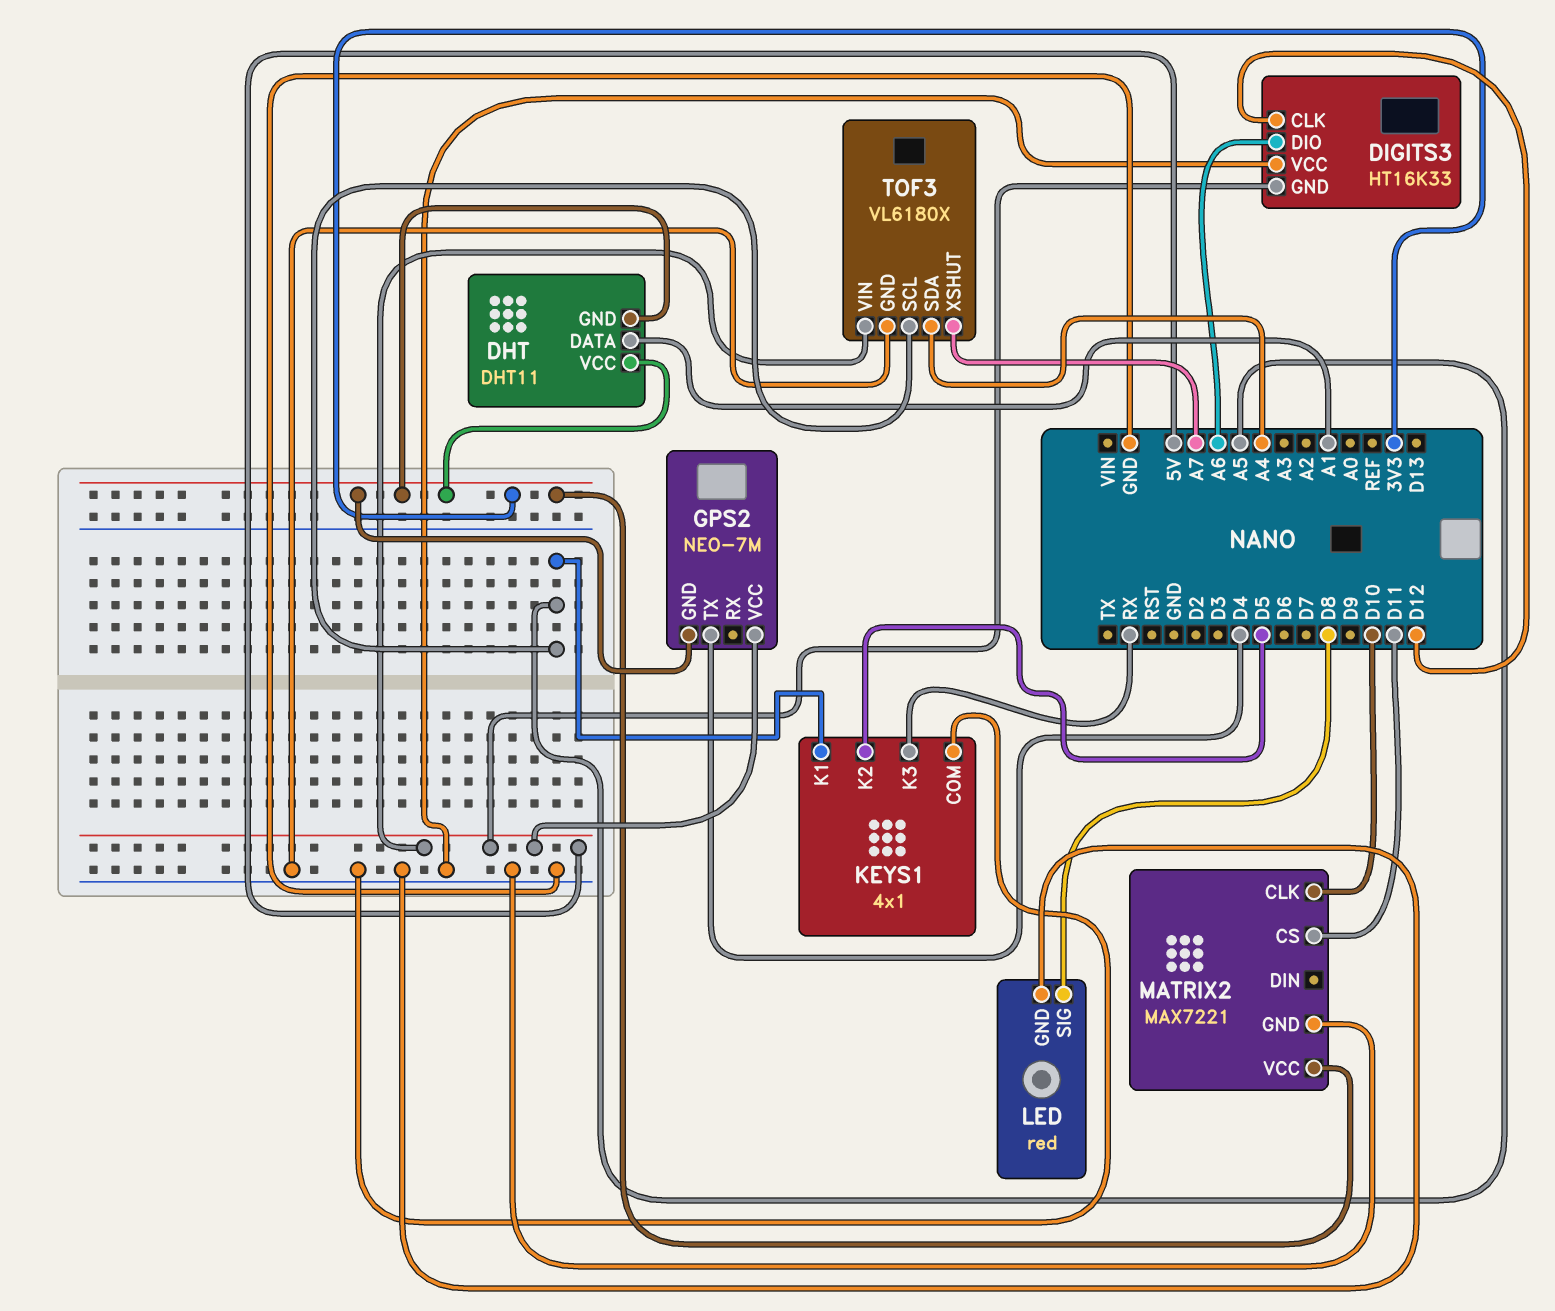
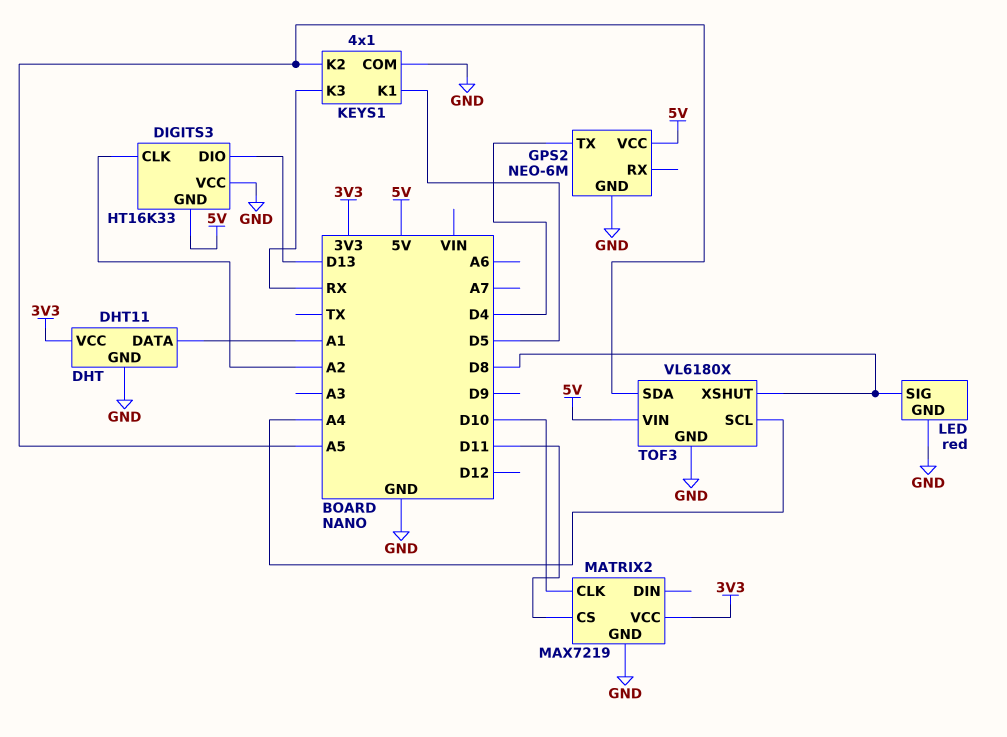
DHT pin GND: 3V3 -> GND
DIGITS3 pin CLK: D12 -> A2
DIGITS3 pin DIO: A6 -> D13
GPS2: NEO-7M -> NEO-6M
GPS2 pin GND: 3V3 -> GND
KEYS1 pin K1: A5 -> D5
KEYS1 pin K2: D5 -> A5
MATRIX2: MAX7221 -> MAX7219
TOF3 pin SCL: A5 -> A4
TOF3 pin SDA: A4 -> A5
TOF3 pin XSHUT: A7 -> D8

